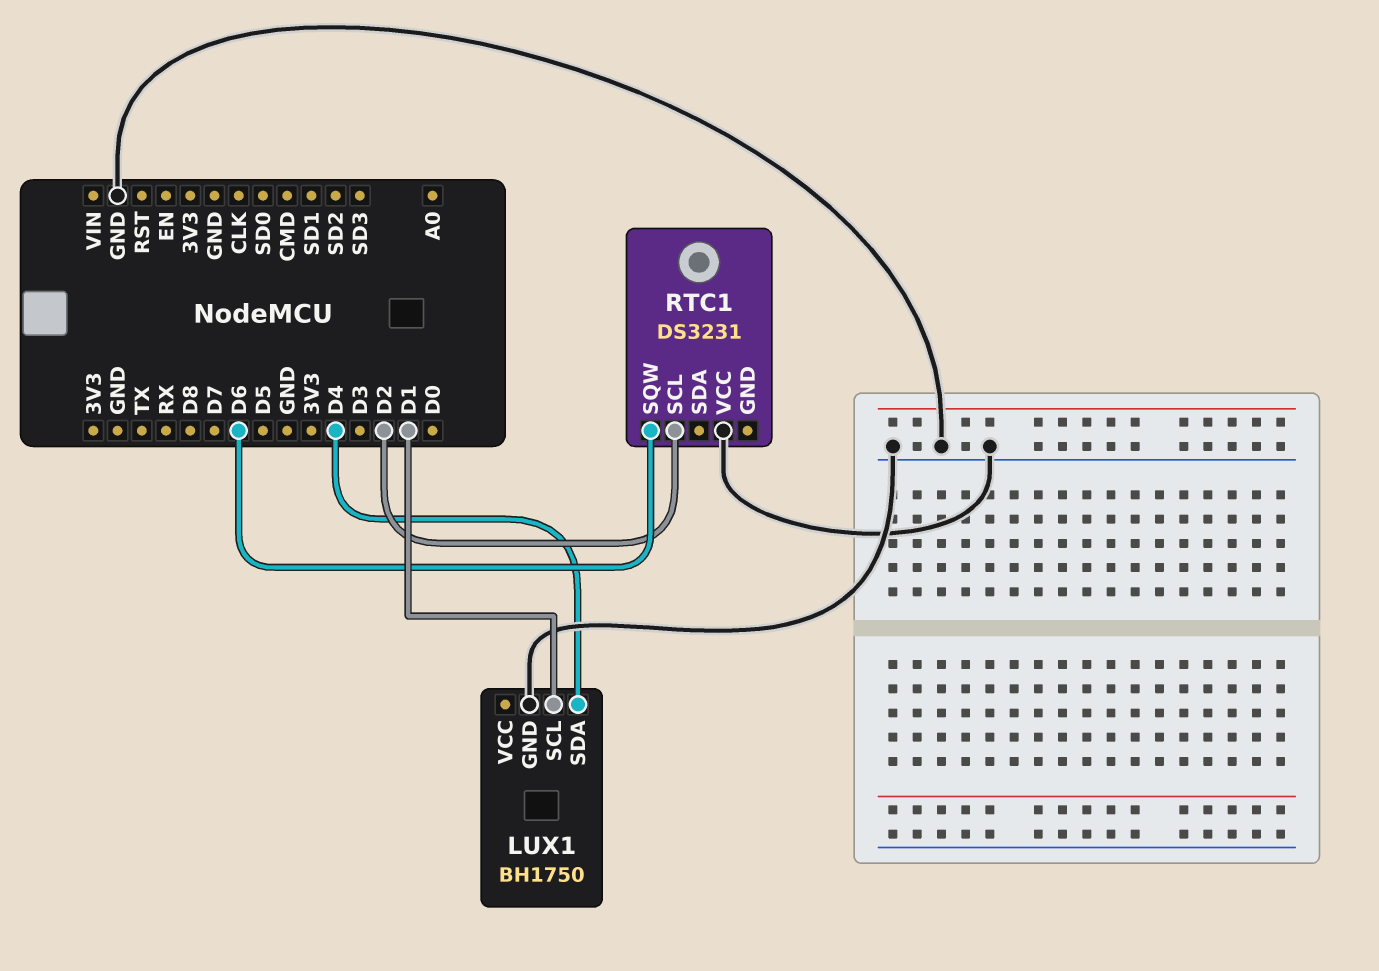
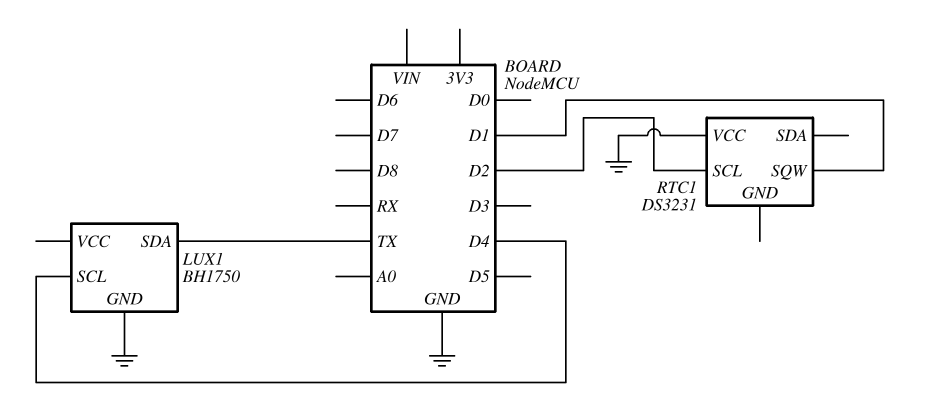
LUX1 pin SCL: D1 -> D4
LUX1 pin SDA: D4 -> TX
RTC1 pin SQW: D6 -> D1

